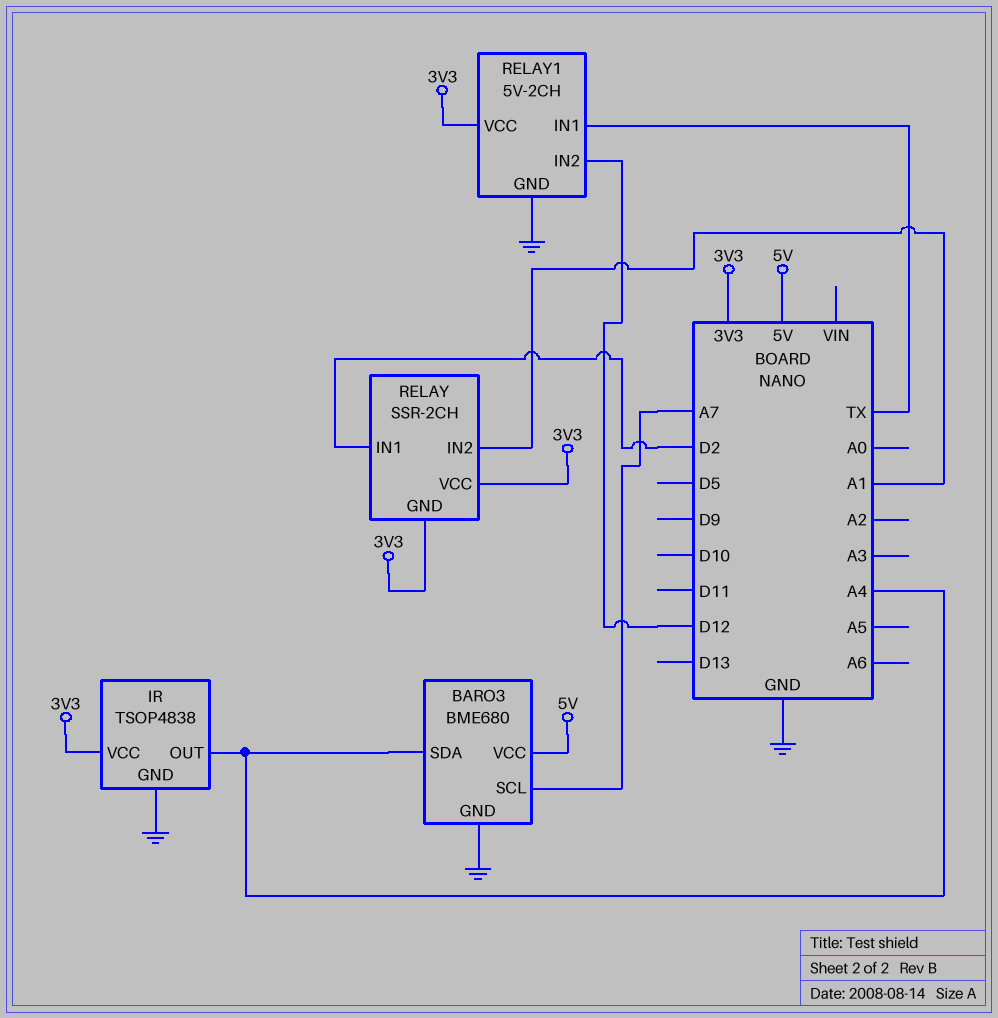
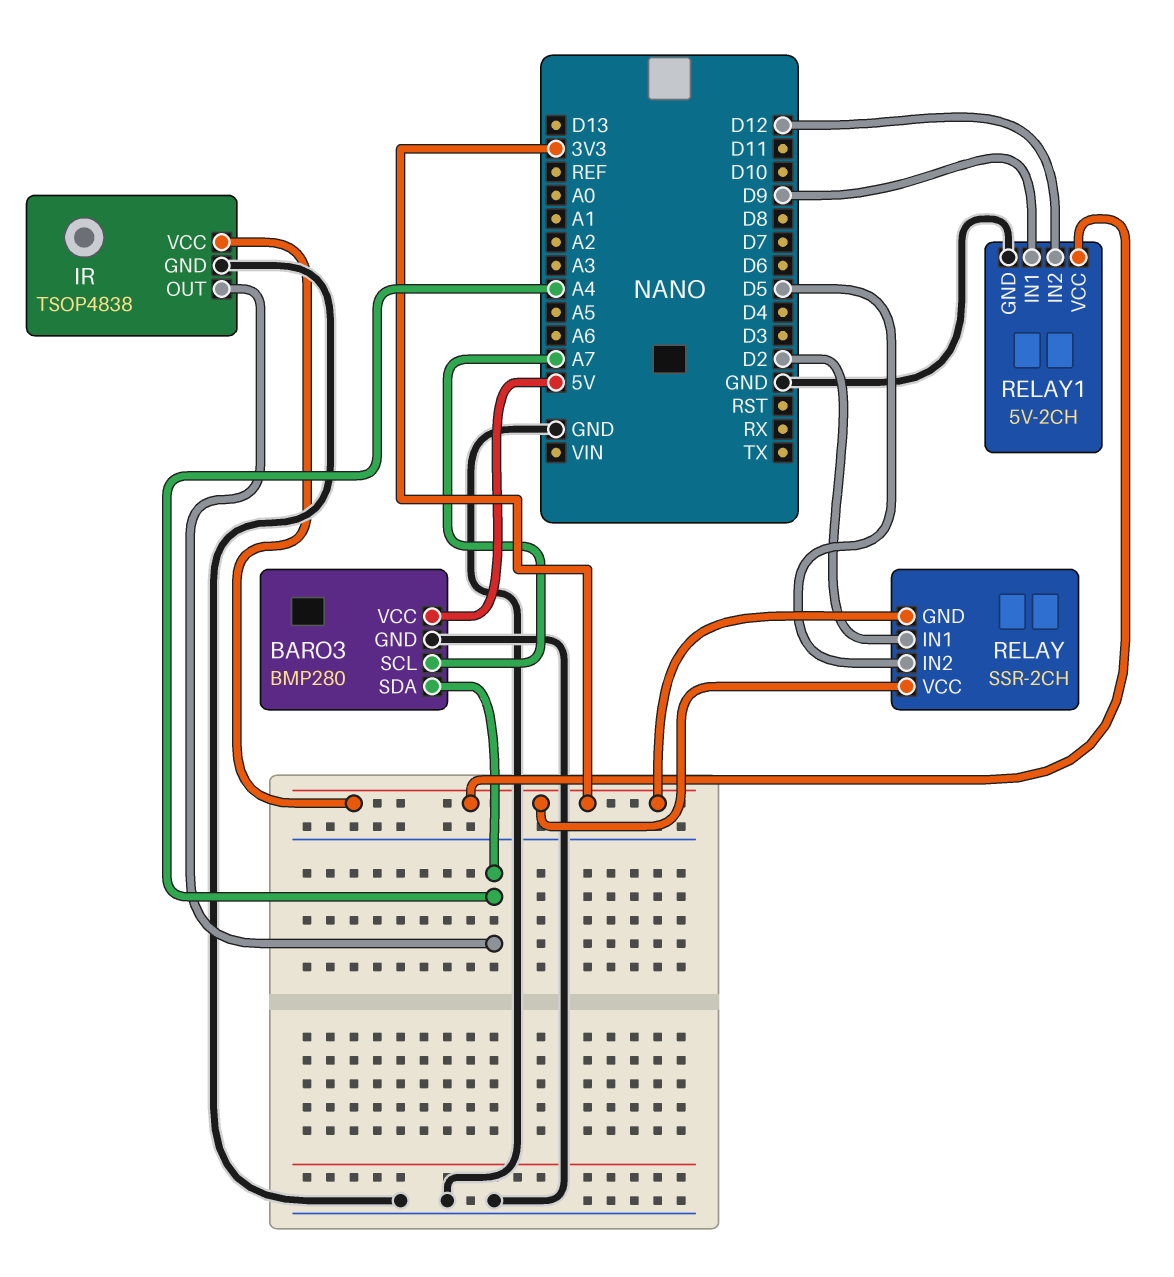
BARO3: BME680 -> BMP280
RELAY pin IN2: A1 -> D5
RELAY1 pin IN1: TX -> D9

